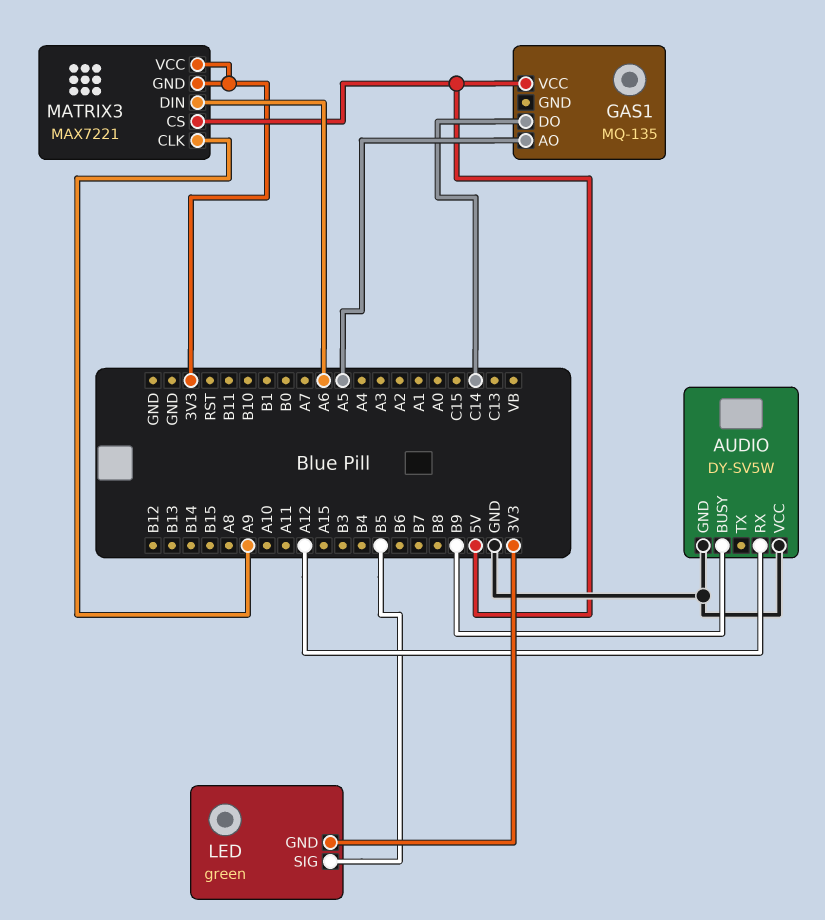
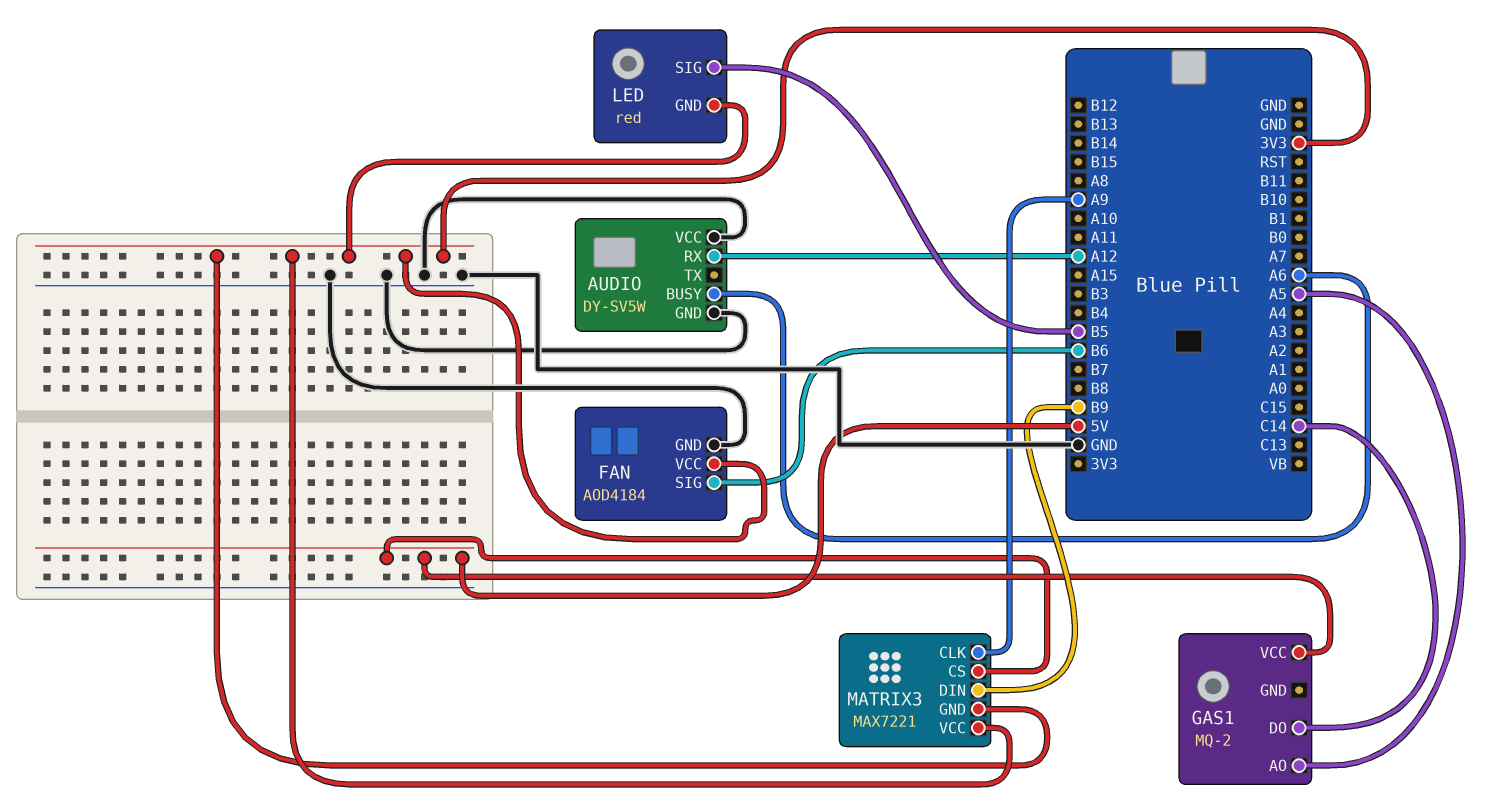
AUDIO pin BUSY: B9 -> A6
FAN: none -> AOD4184
FAN pin GND: none -> GND
FAN pin SIG: none -> B6
FAN pin VCC: none -> 3V3
GAS1: MQ-135 -> MQ-2
LED: green -> red
MATRIX3 pin DIN: A6 -> B9

